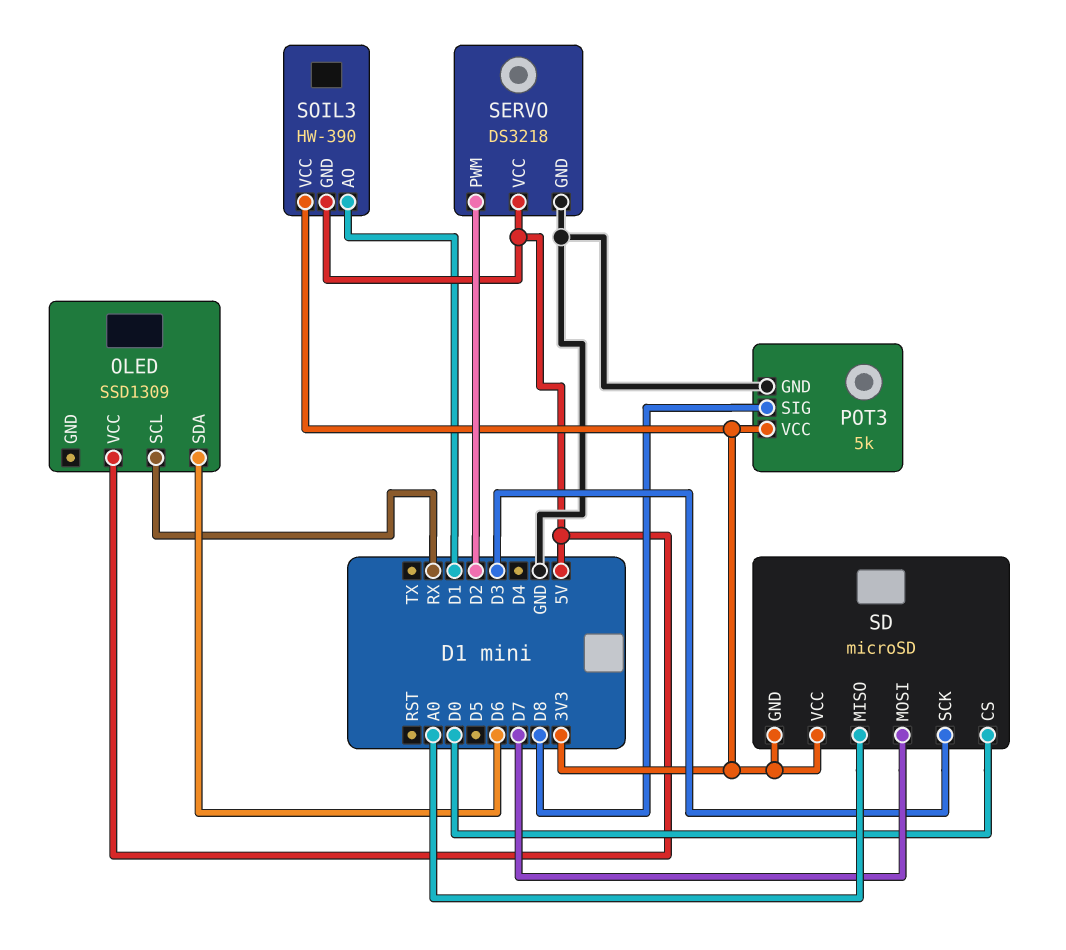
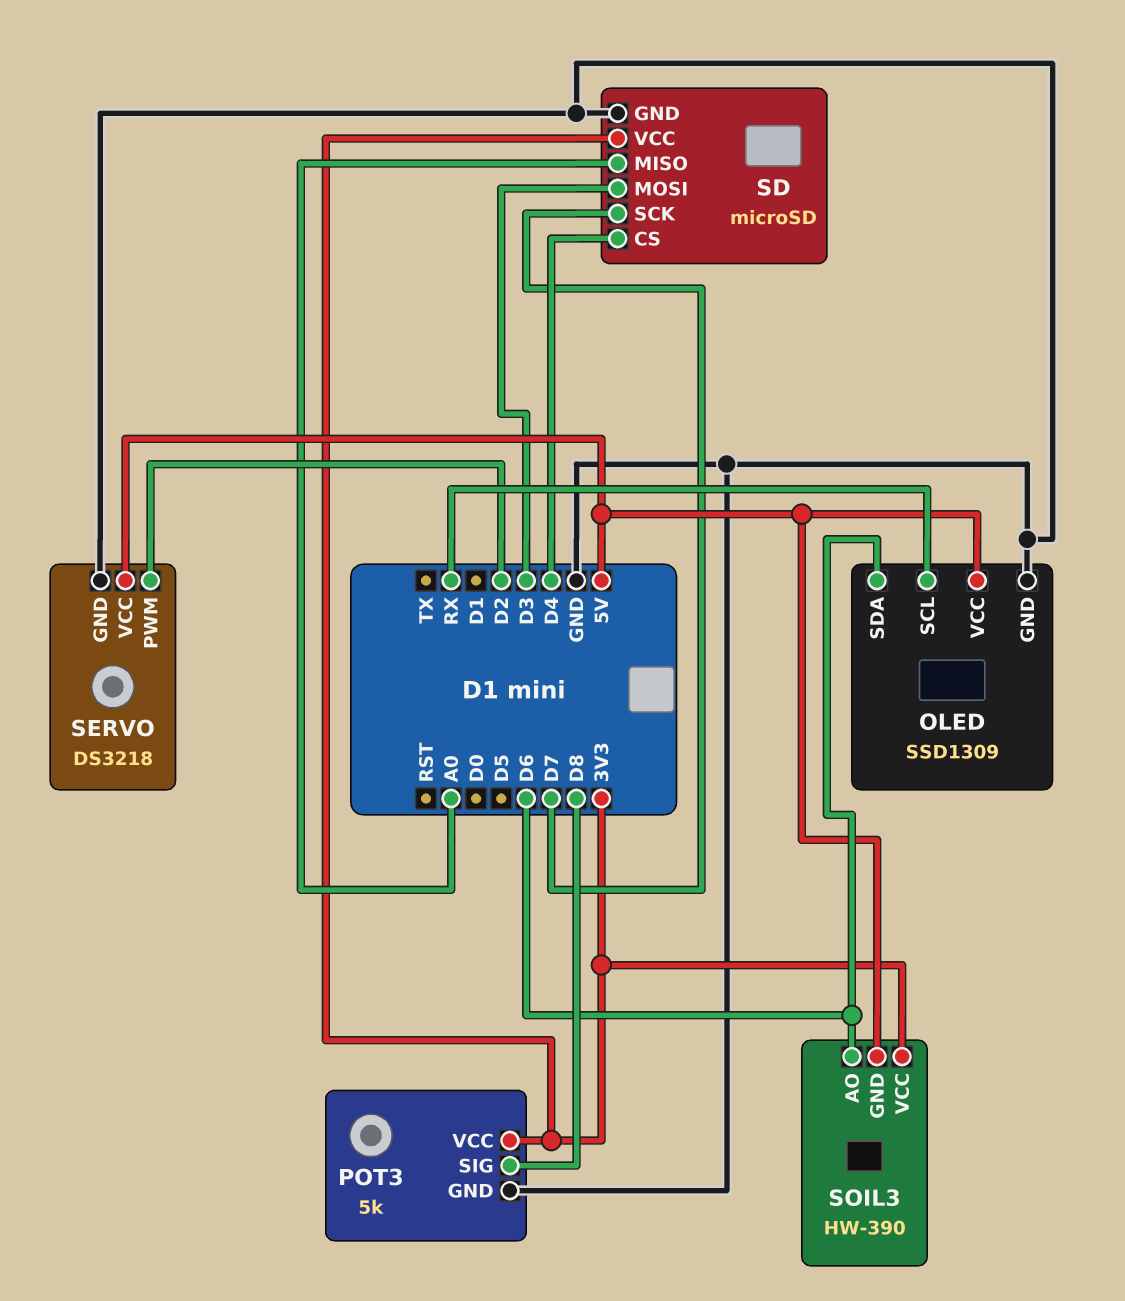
OLED pin GND: none -> GND
SD pin CS: D0 -> D4
SD pin GND: 3V3 -> GND
SD pin MOSI: D7 -> D3
SD pin SCK: D3 -> D7
SOIL3 pin AO: D1 -> D6

